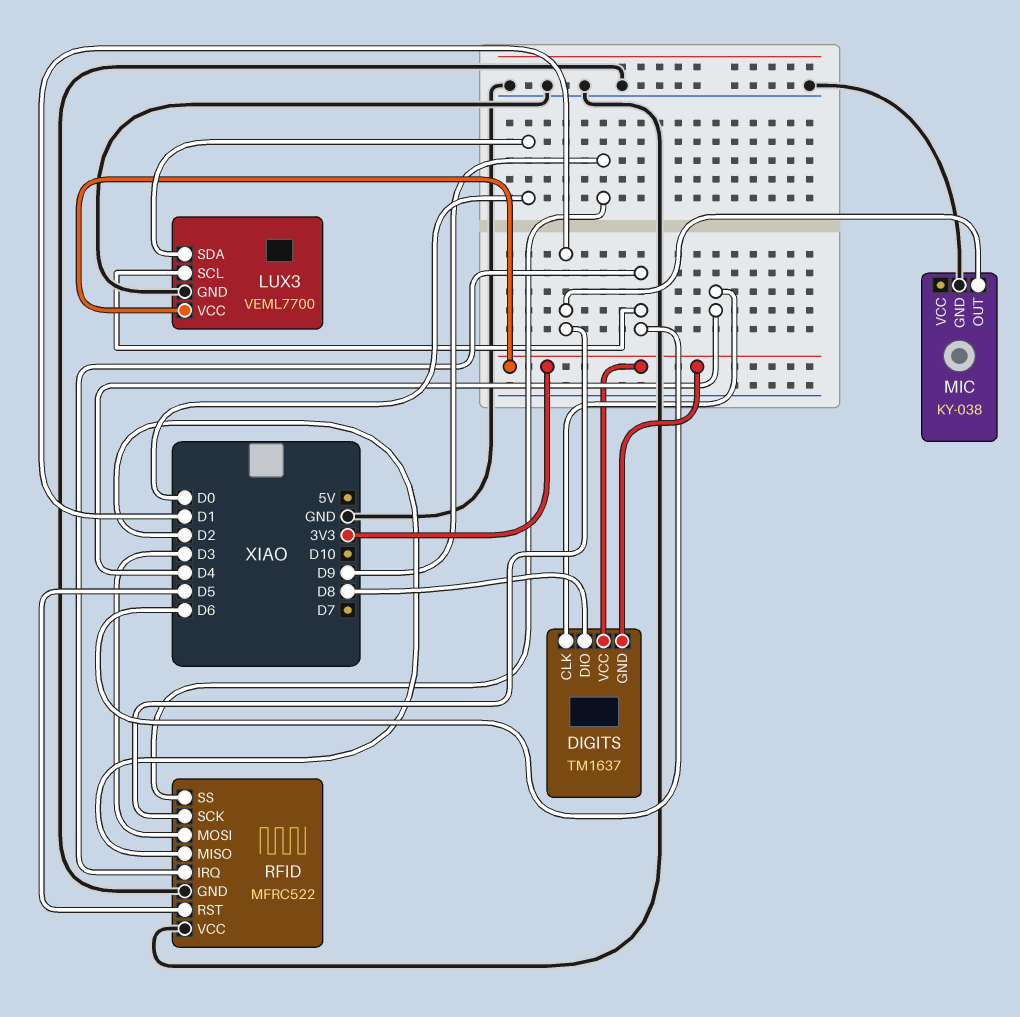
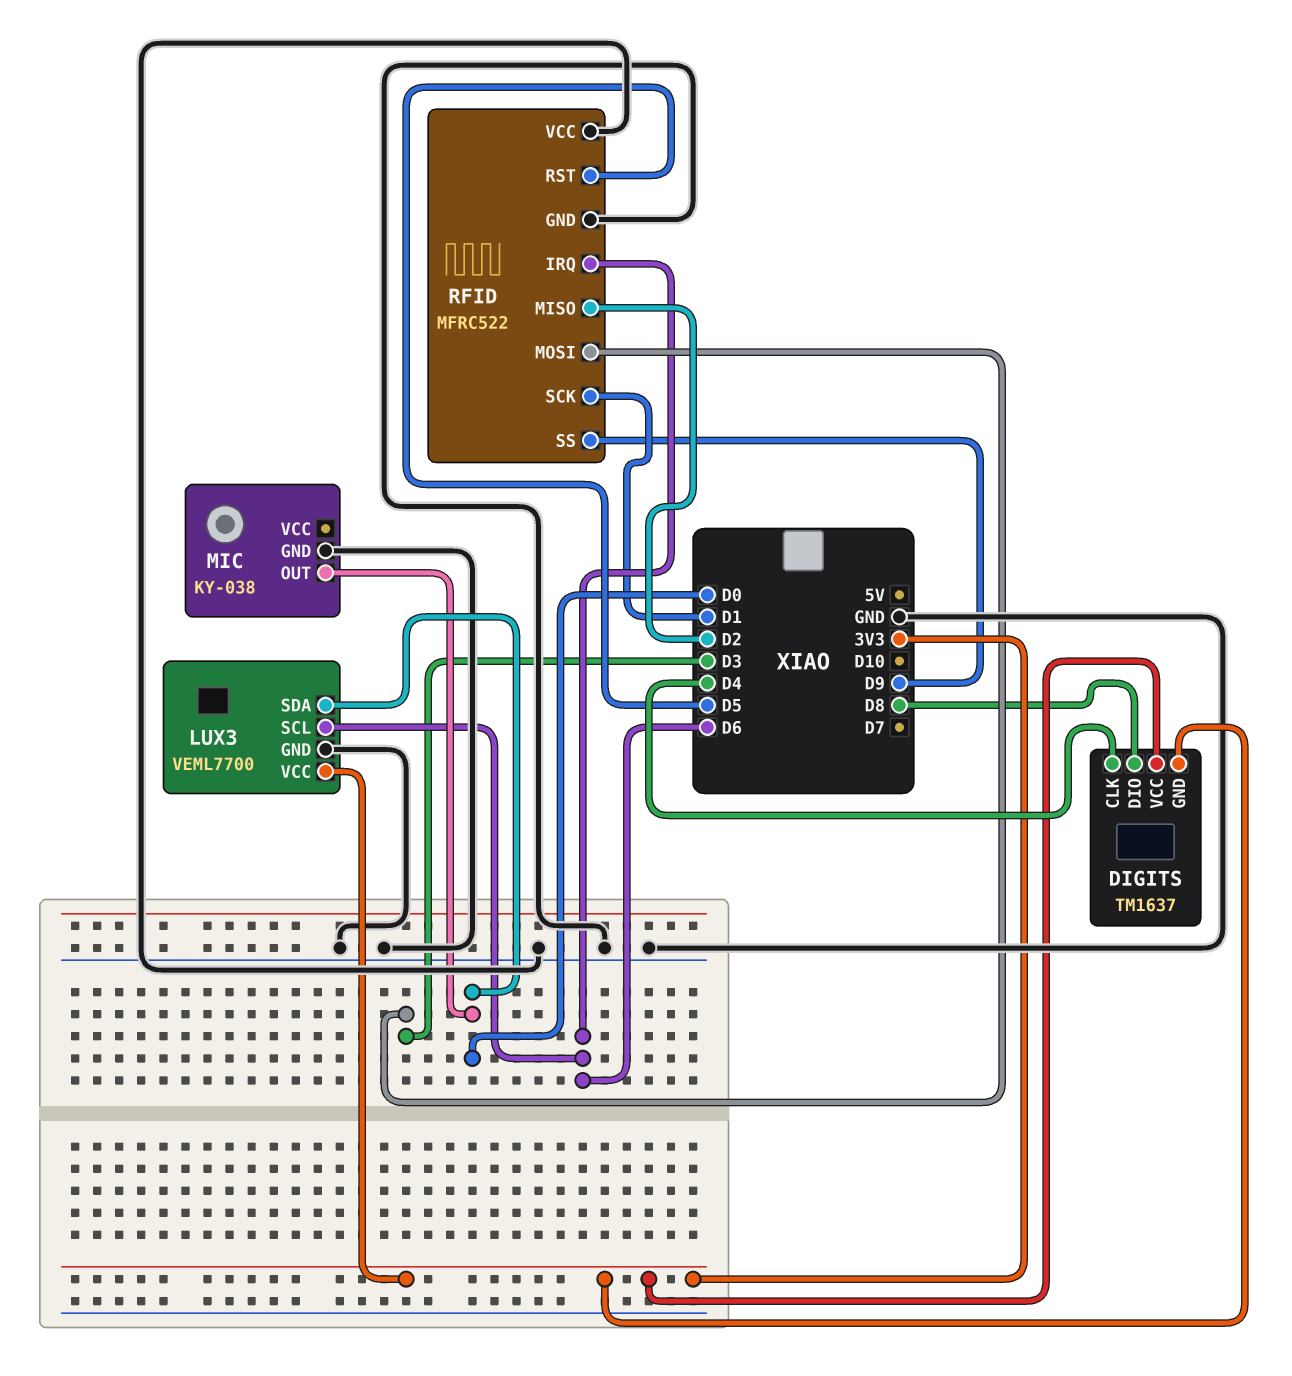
MIC pin OUT: D1 -> D0

